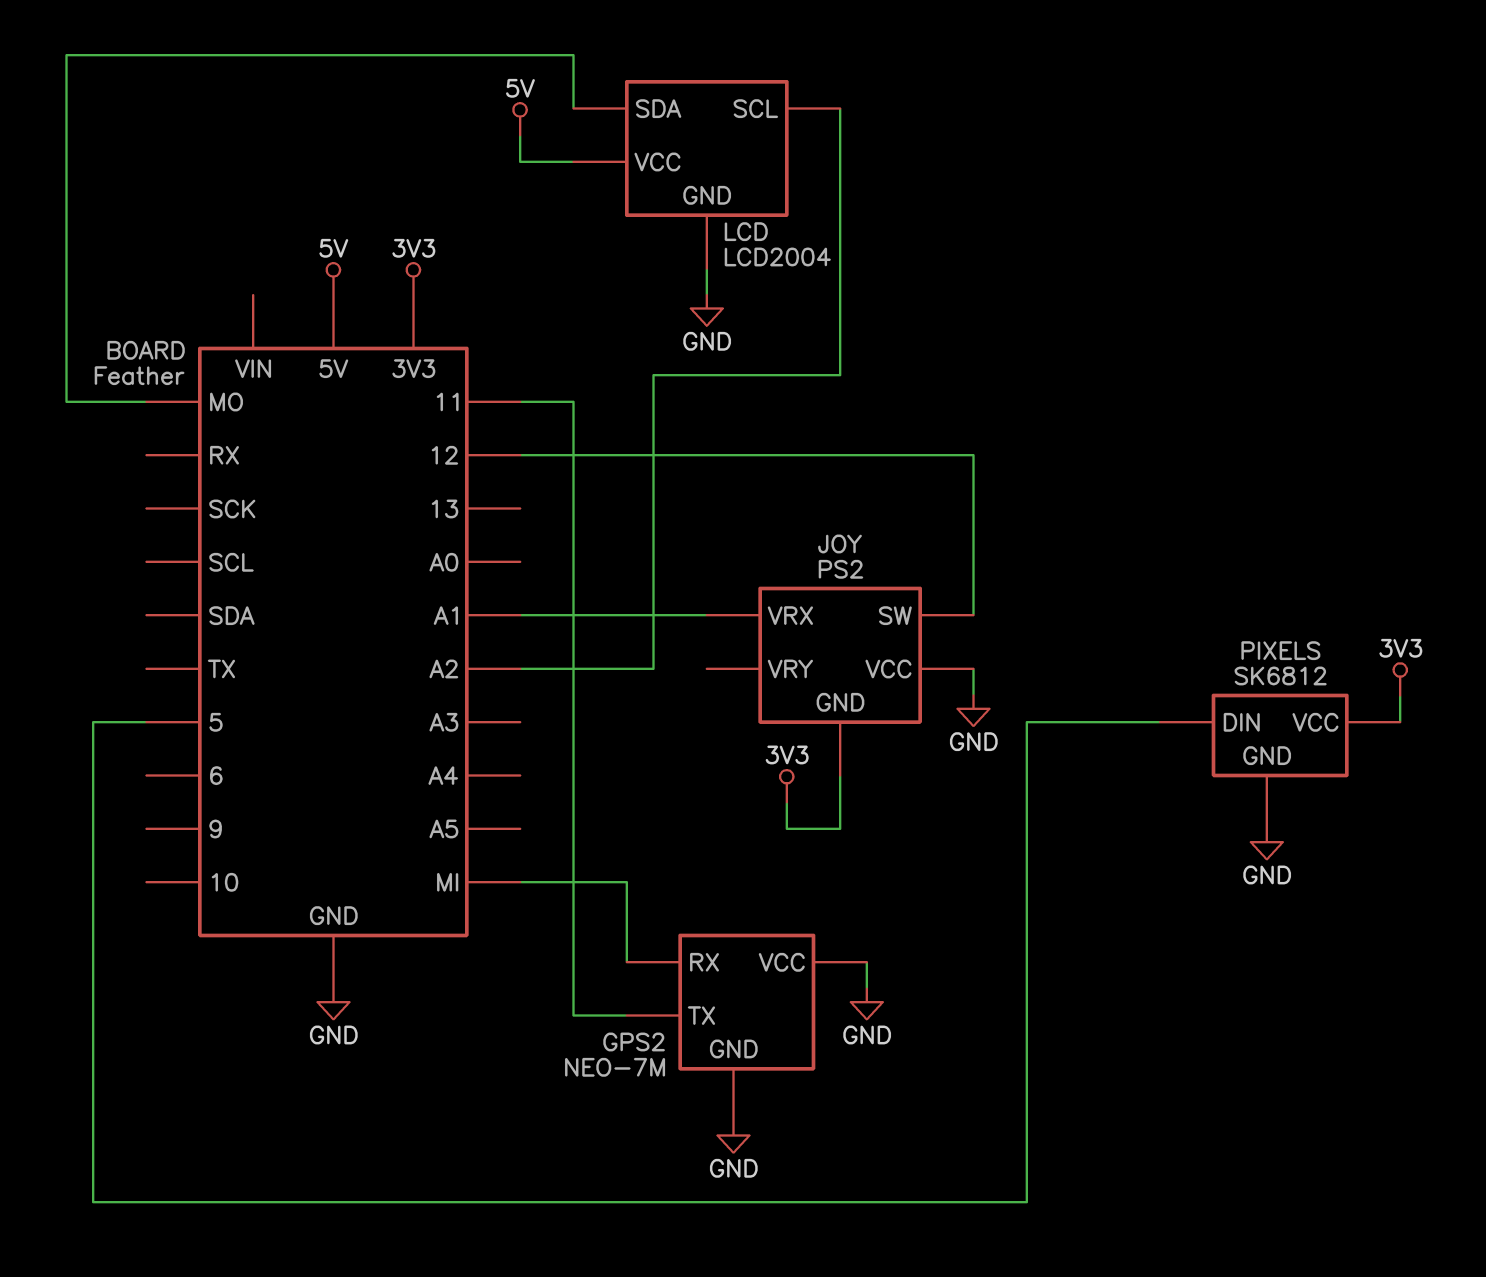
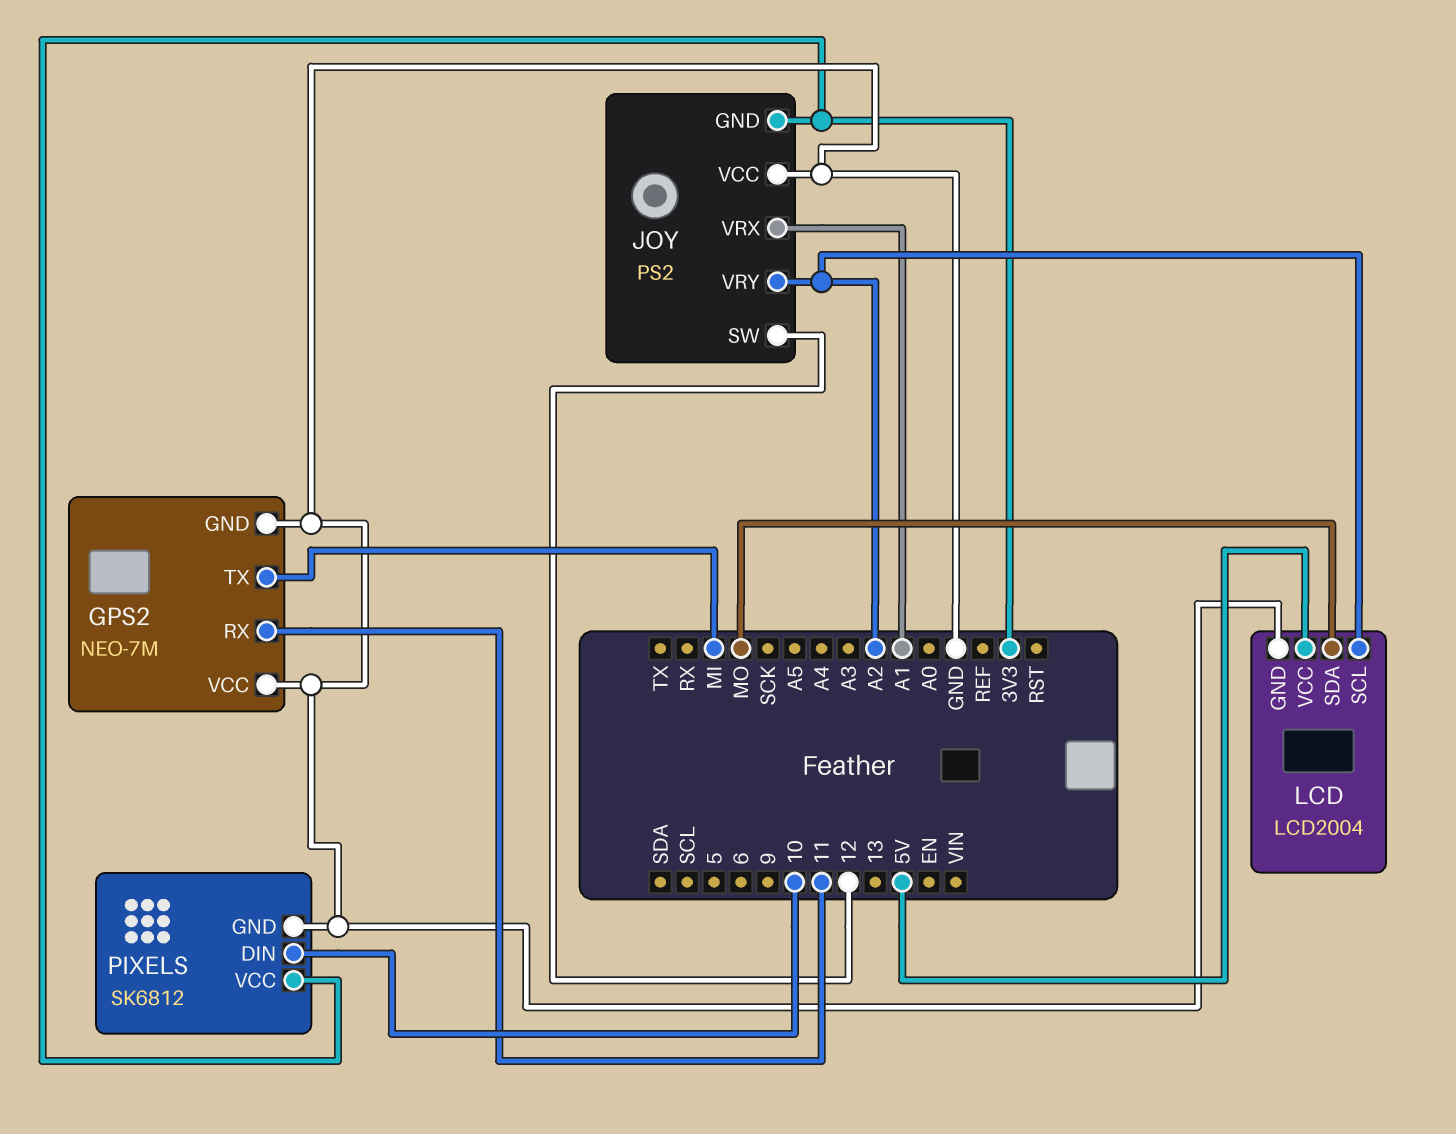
GPS2 pin RX: MI -> 11
GPS2 pin TX: 11 -> MI
JOY pin VRY: none -> A2
PIXELS pin DIN: 5 -> 10

